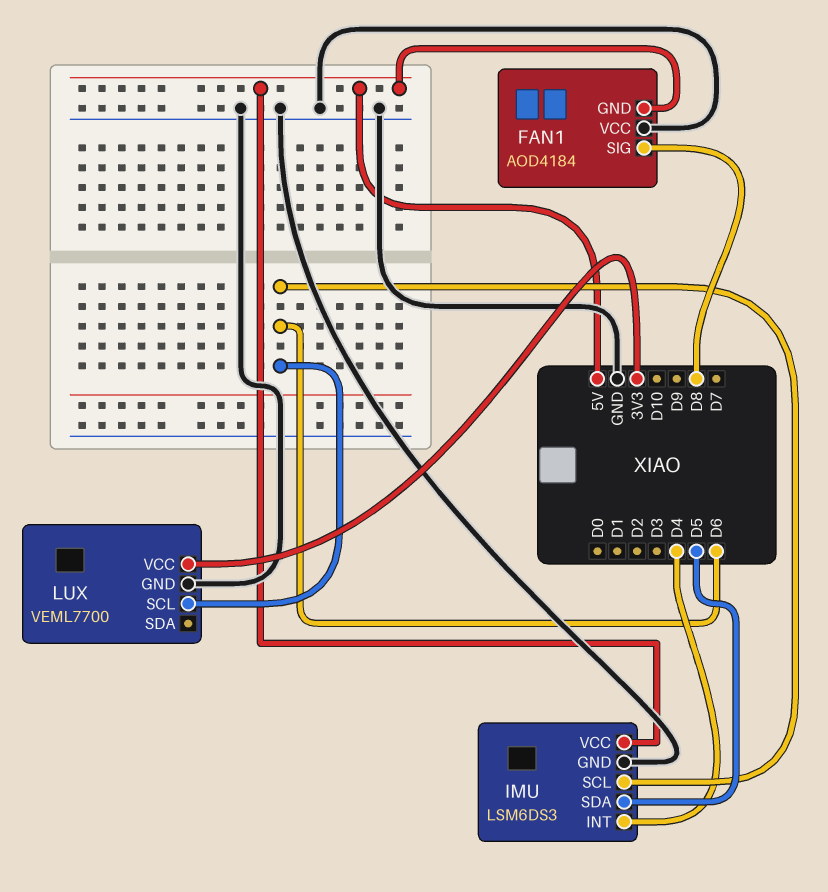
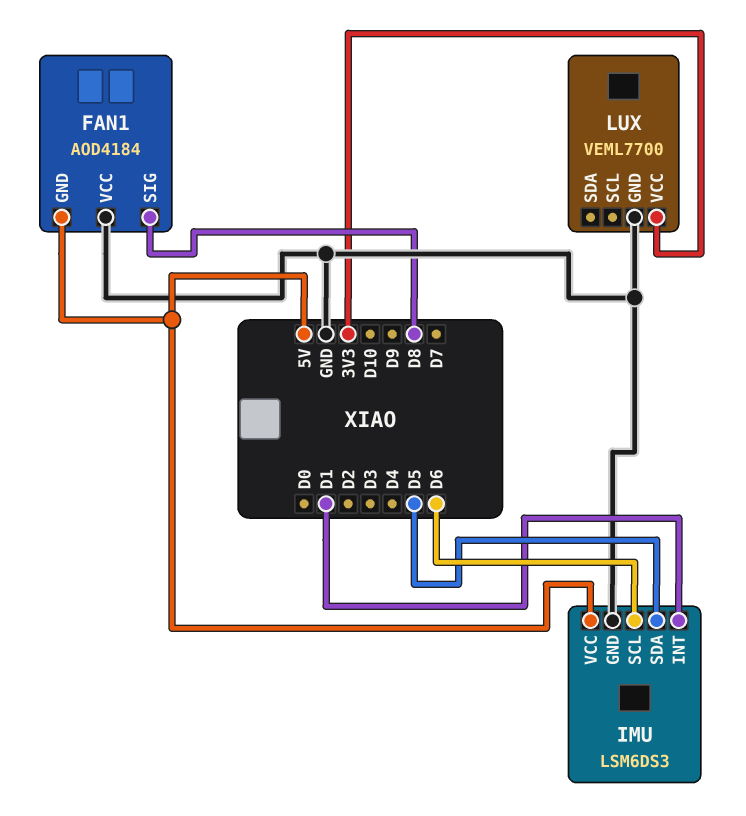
IMU pin INT: D4 -> D1
LUX pin SCL: D6 -> none

